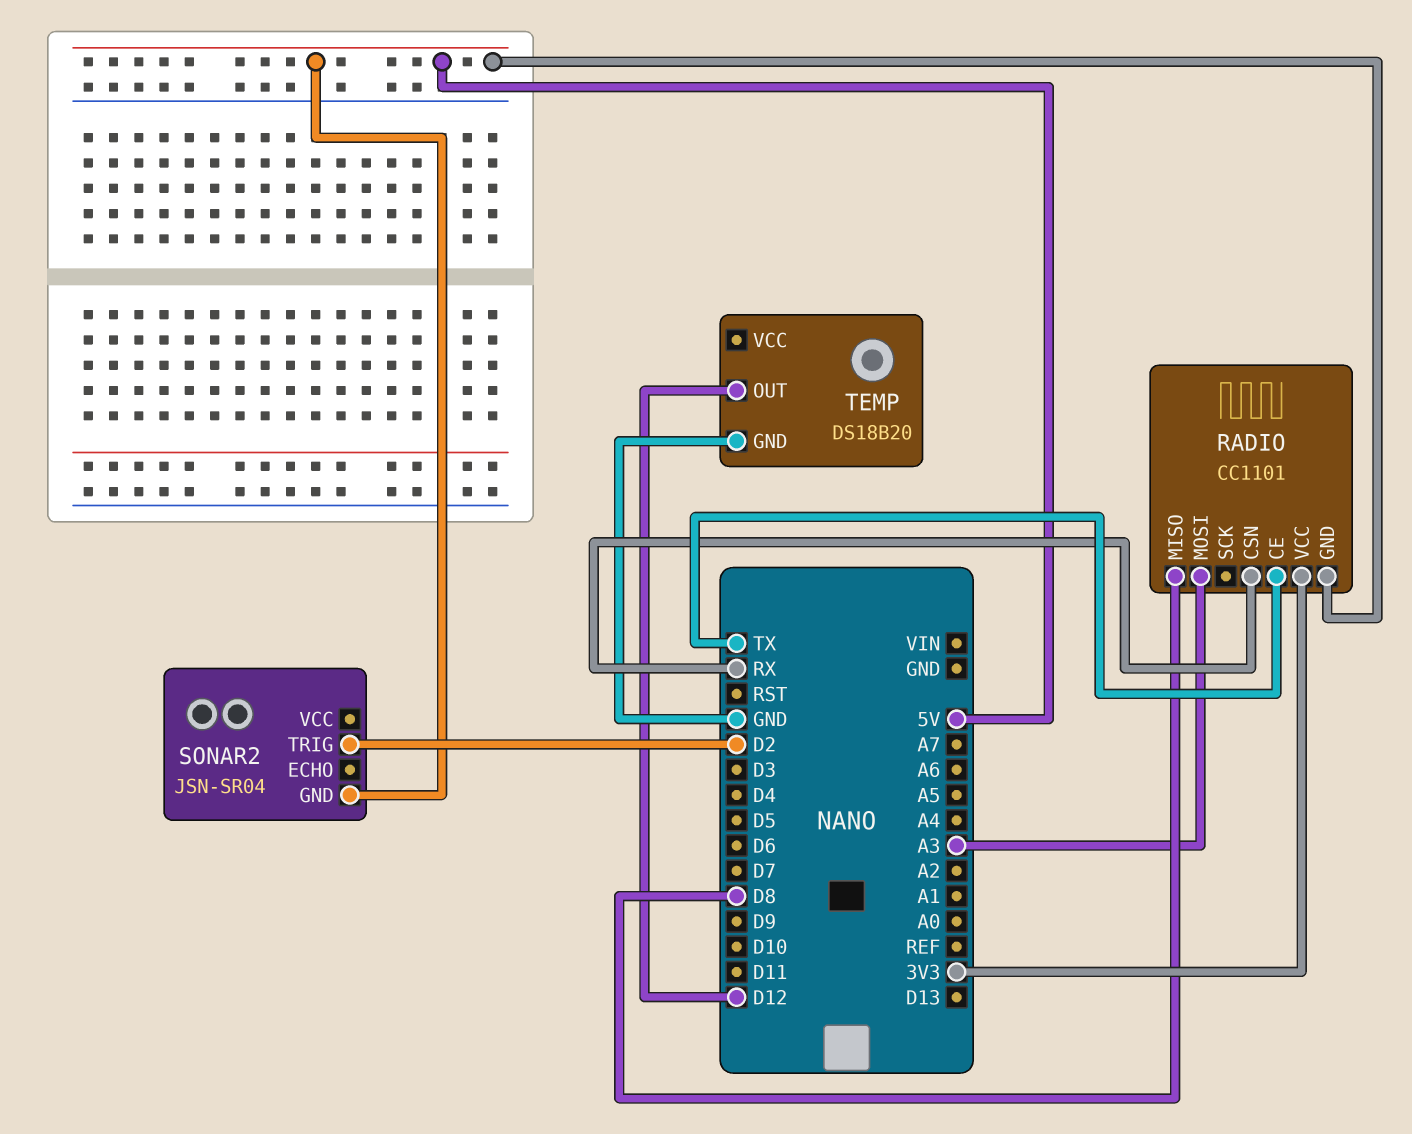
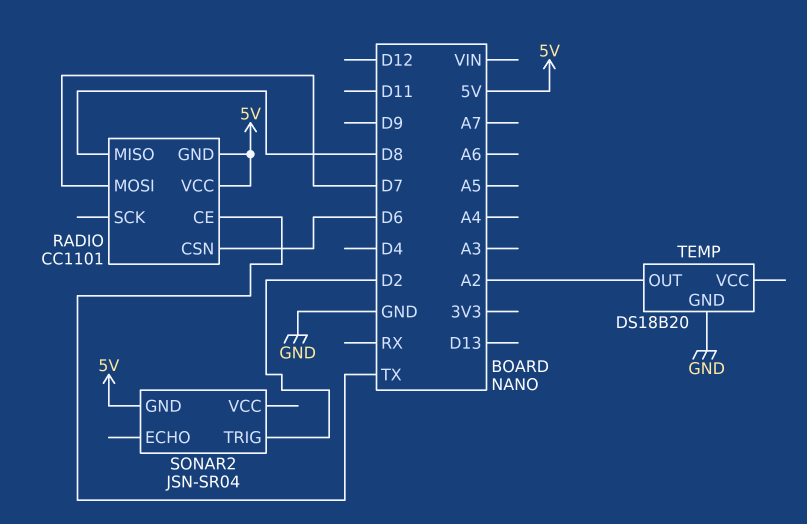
RADIO pin CSN: RX -> D6
RADIO pin MOSI: A3 -> D7
RADIO pin VCC: 3V3 -> 5V
TEMP pin OUT: D12 -> A2

